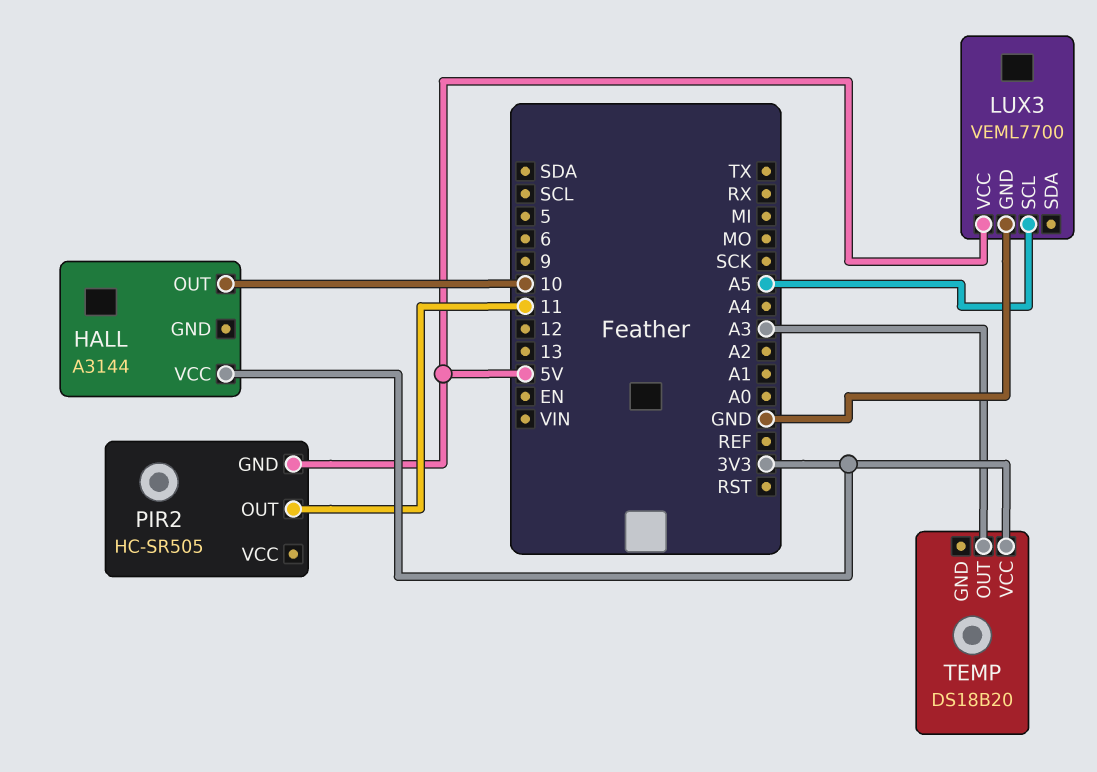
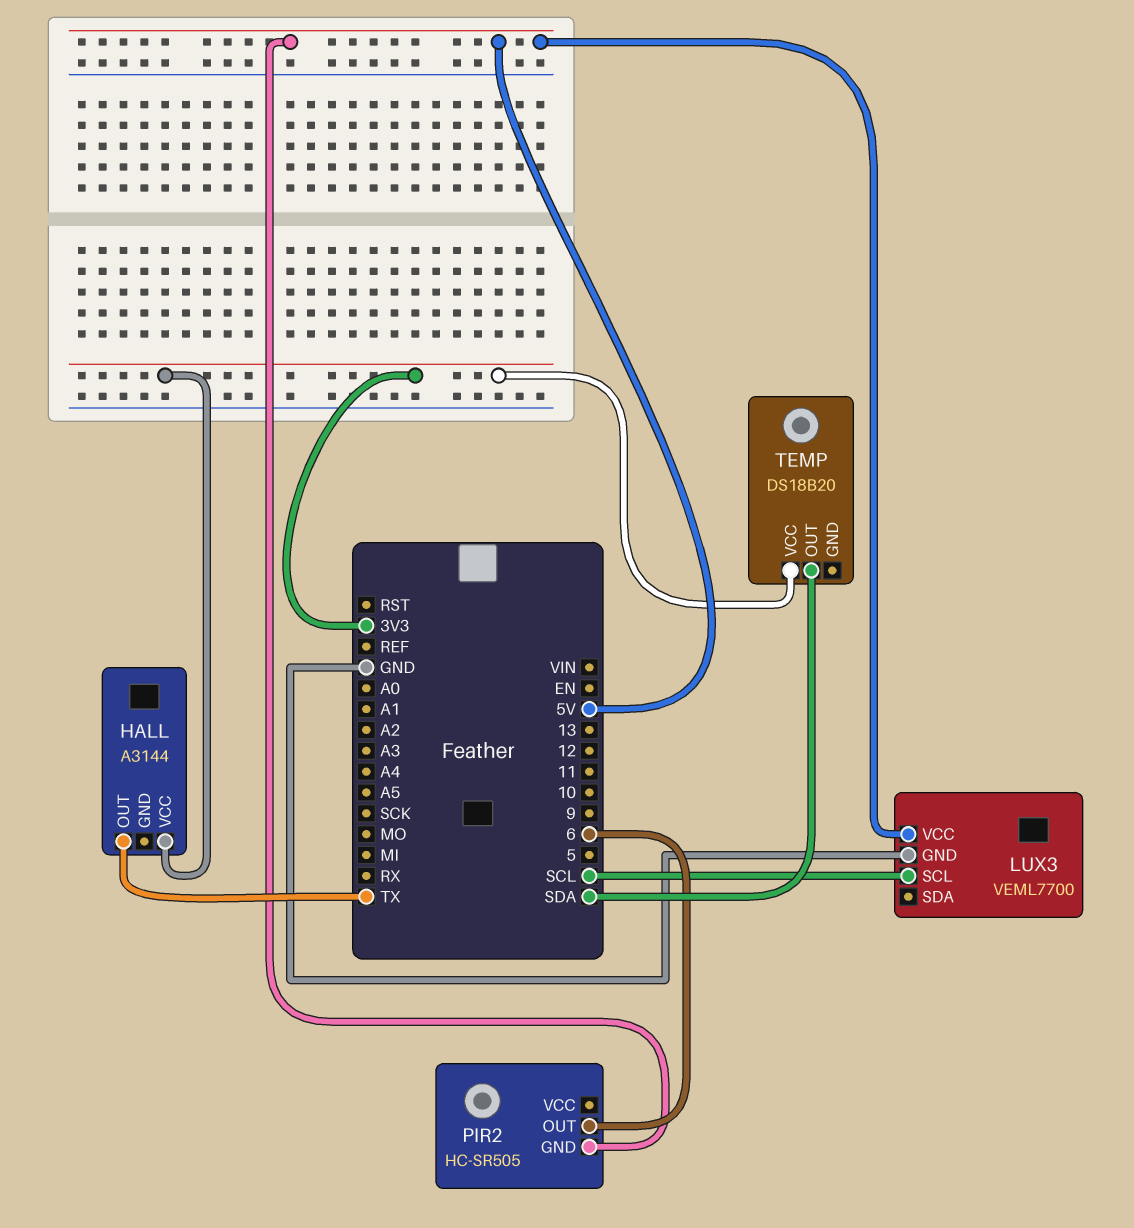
HALL pin OUT: 10 -> TX
LUX3 pin SCL: A5 -> SCL
PIR2 pin OUT: 11 -> 6
TEMP pin OUT: A3 -> SDA

